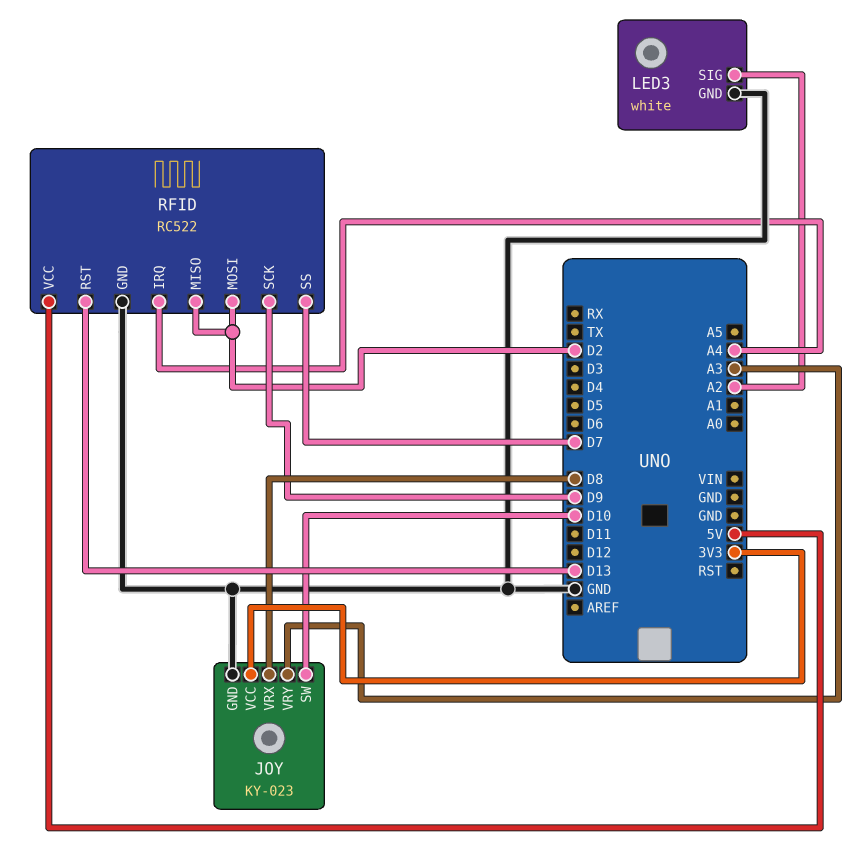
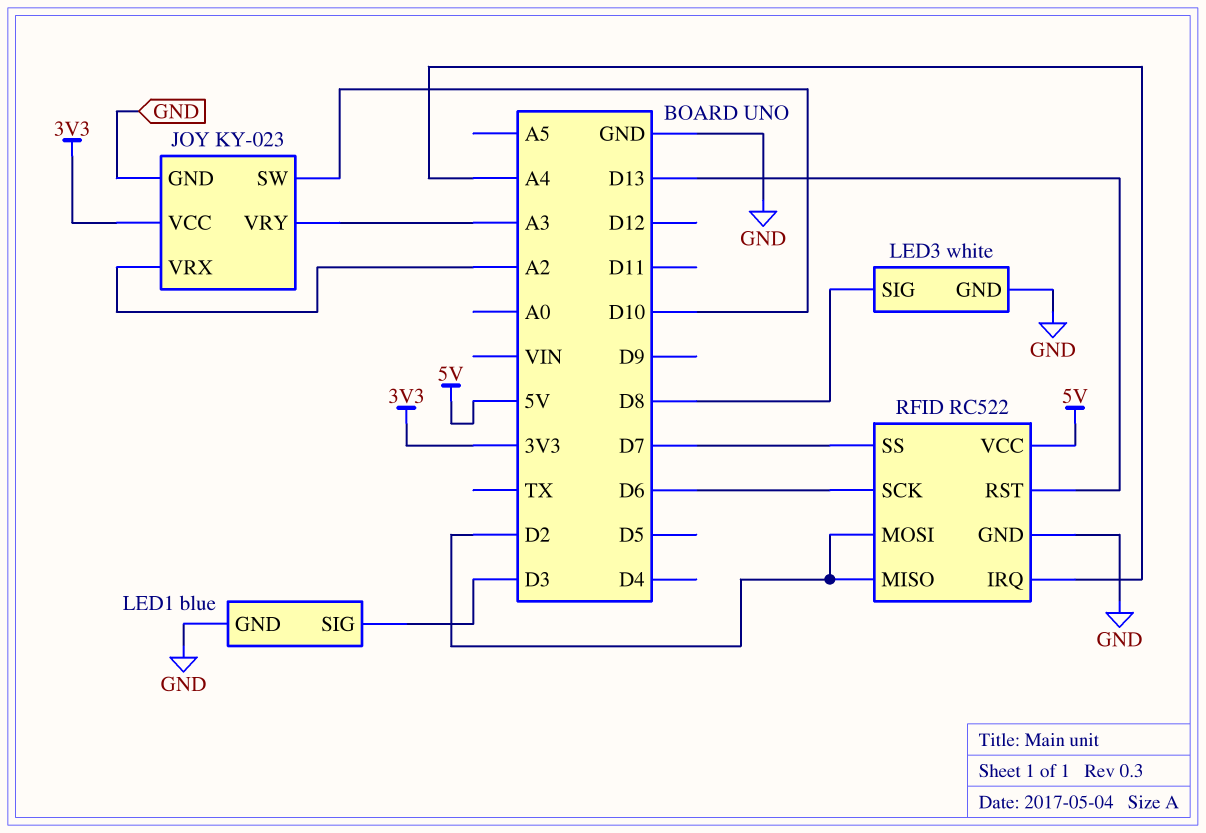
JOY pin VRX: D8 -> A2
LED1: none -> blue
LED1 pin GND: none -> GND
LED1 pin SIG: none -> D3
LED3 pin SIG: A2 -> D8
RFID pin SCK: D9 -> D6

